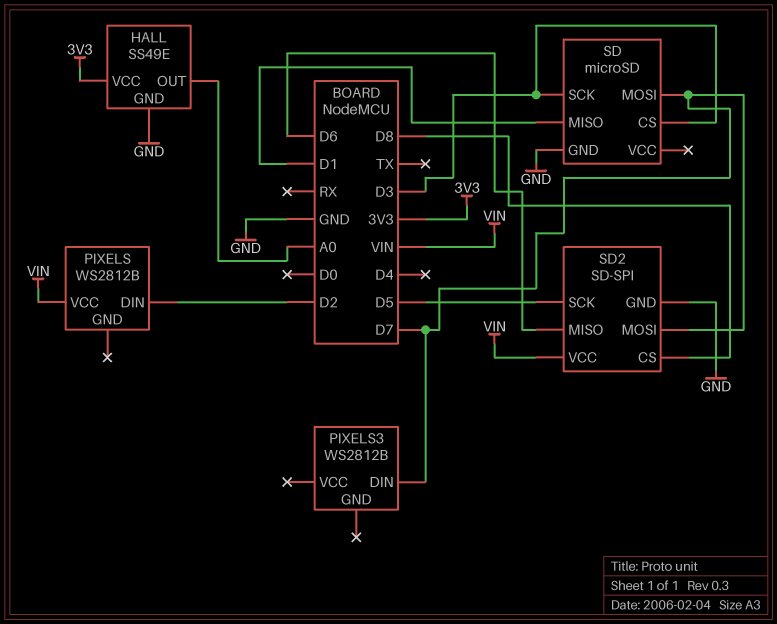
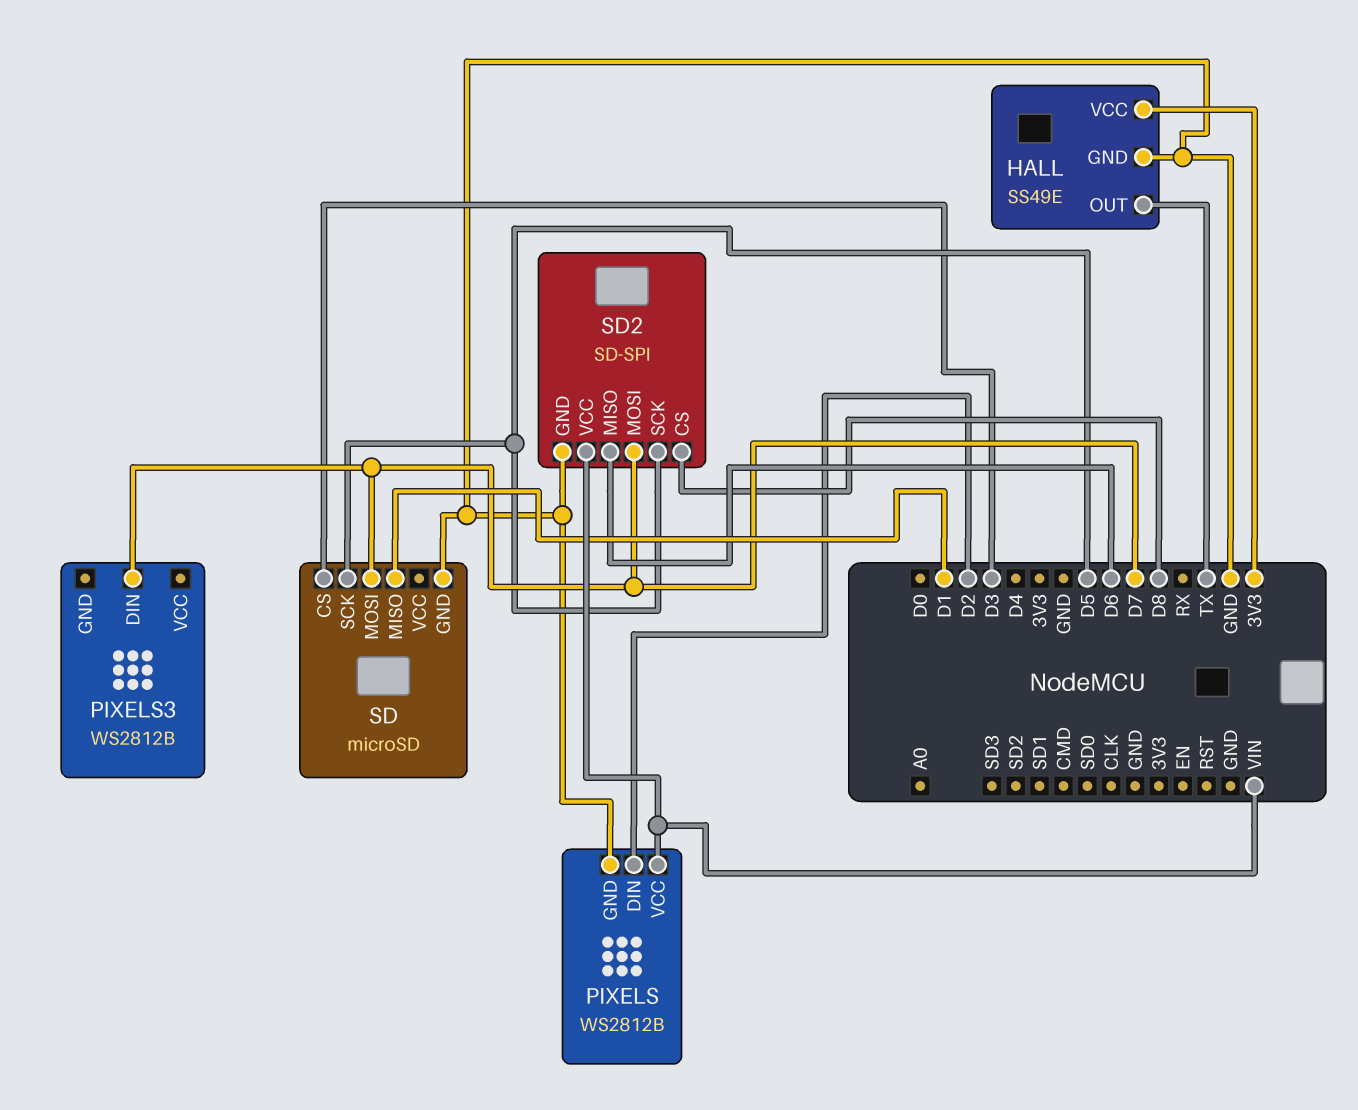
HALL pin OUT: A0 -> TX
PIXELS pin GND: none -> GND
SD pin SCK: D3 -> D5

